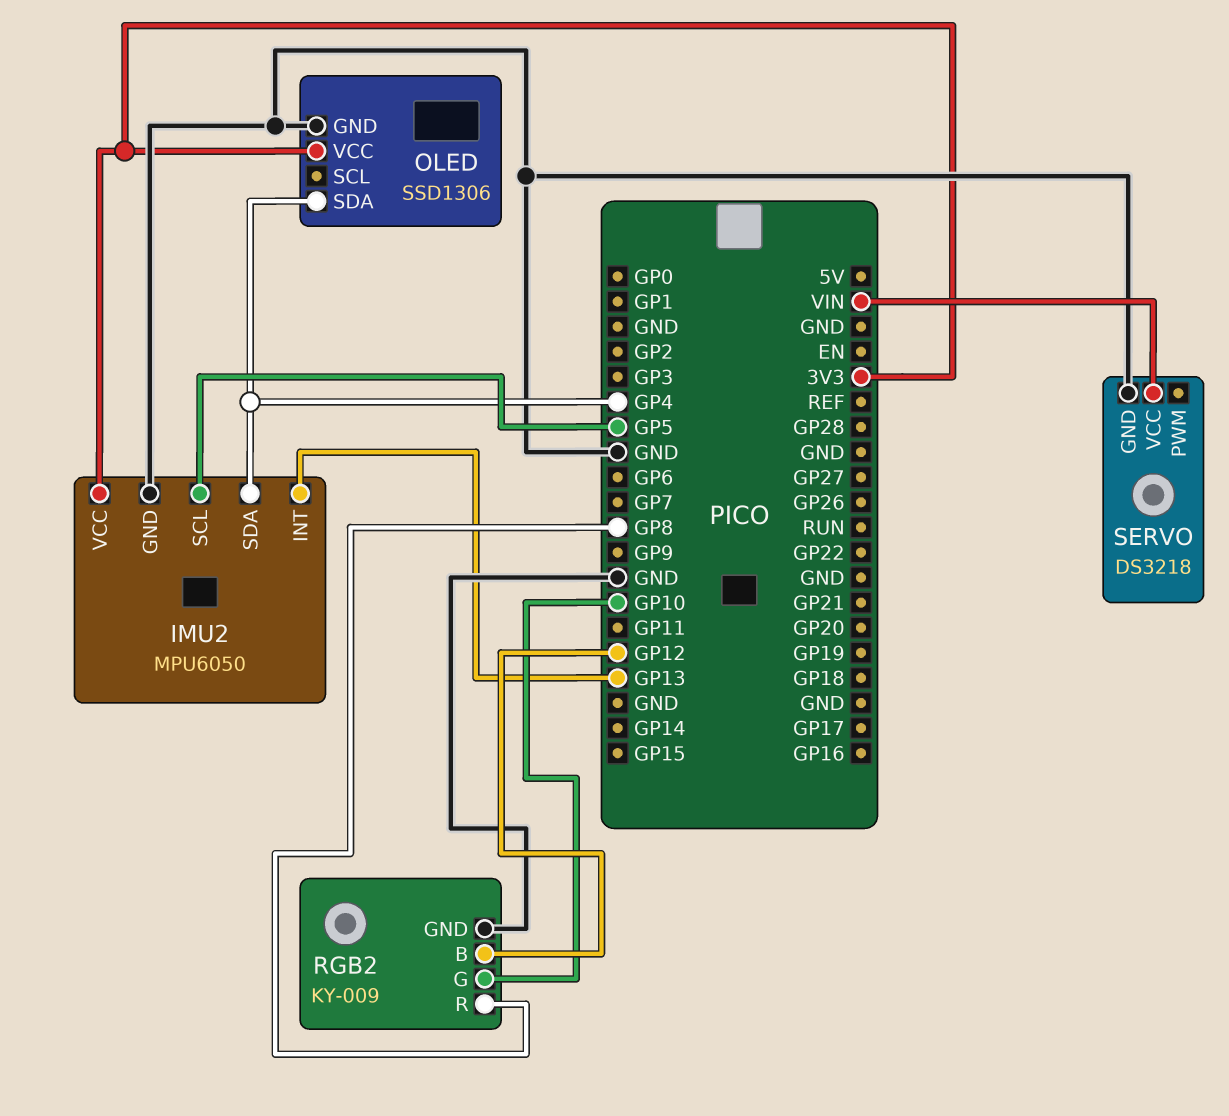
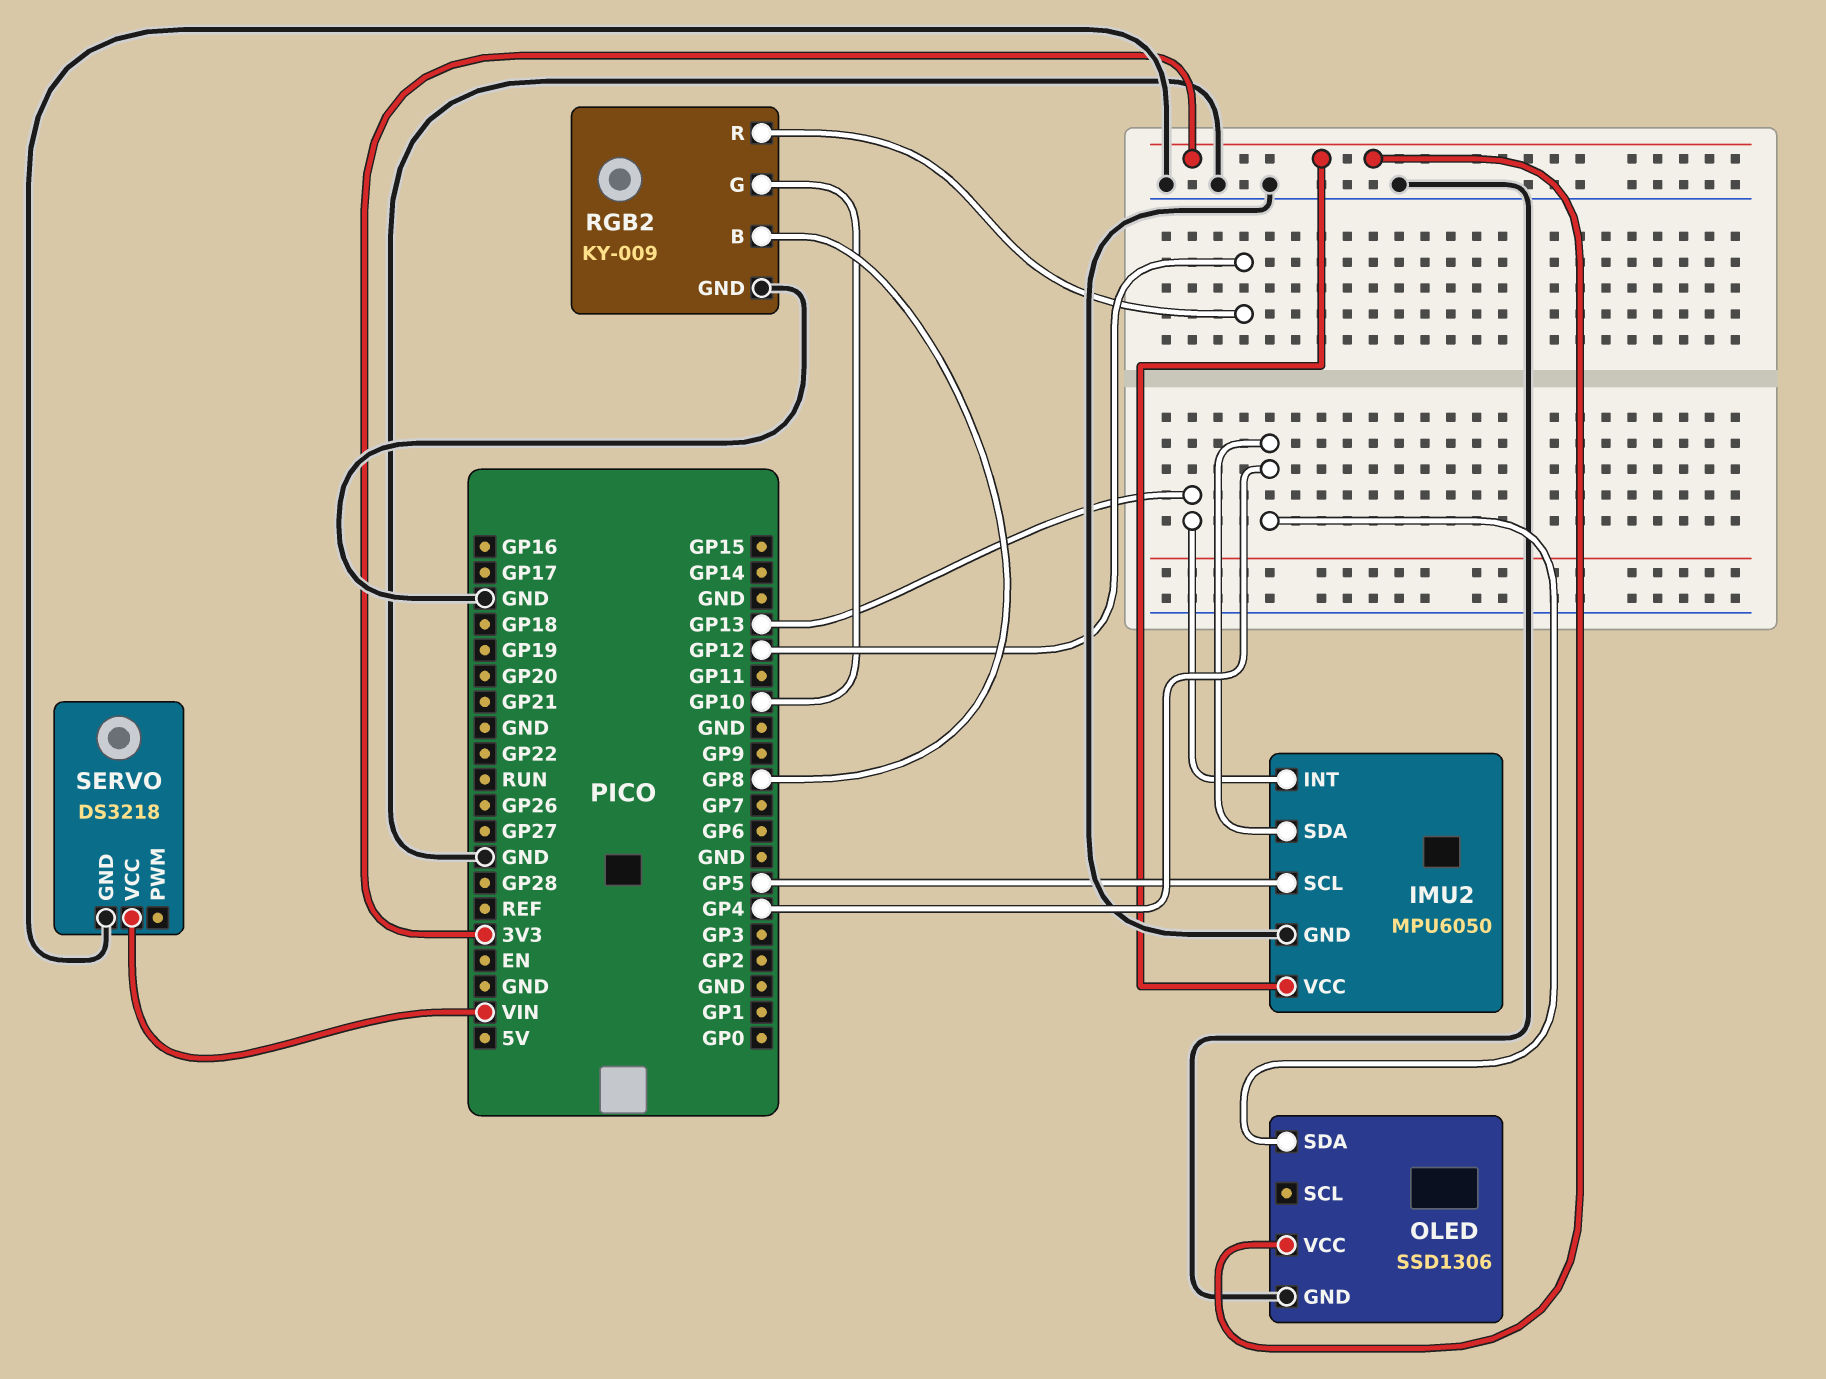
RGB2 pin B: GP12 -> GP8
RGB2 pin R: GP8 -> GP12

